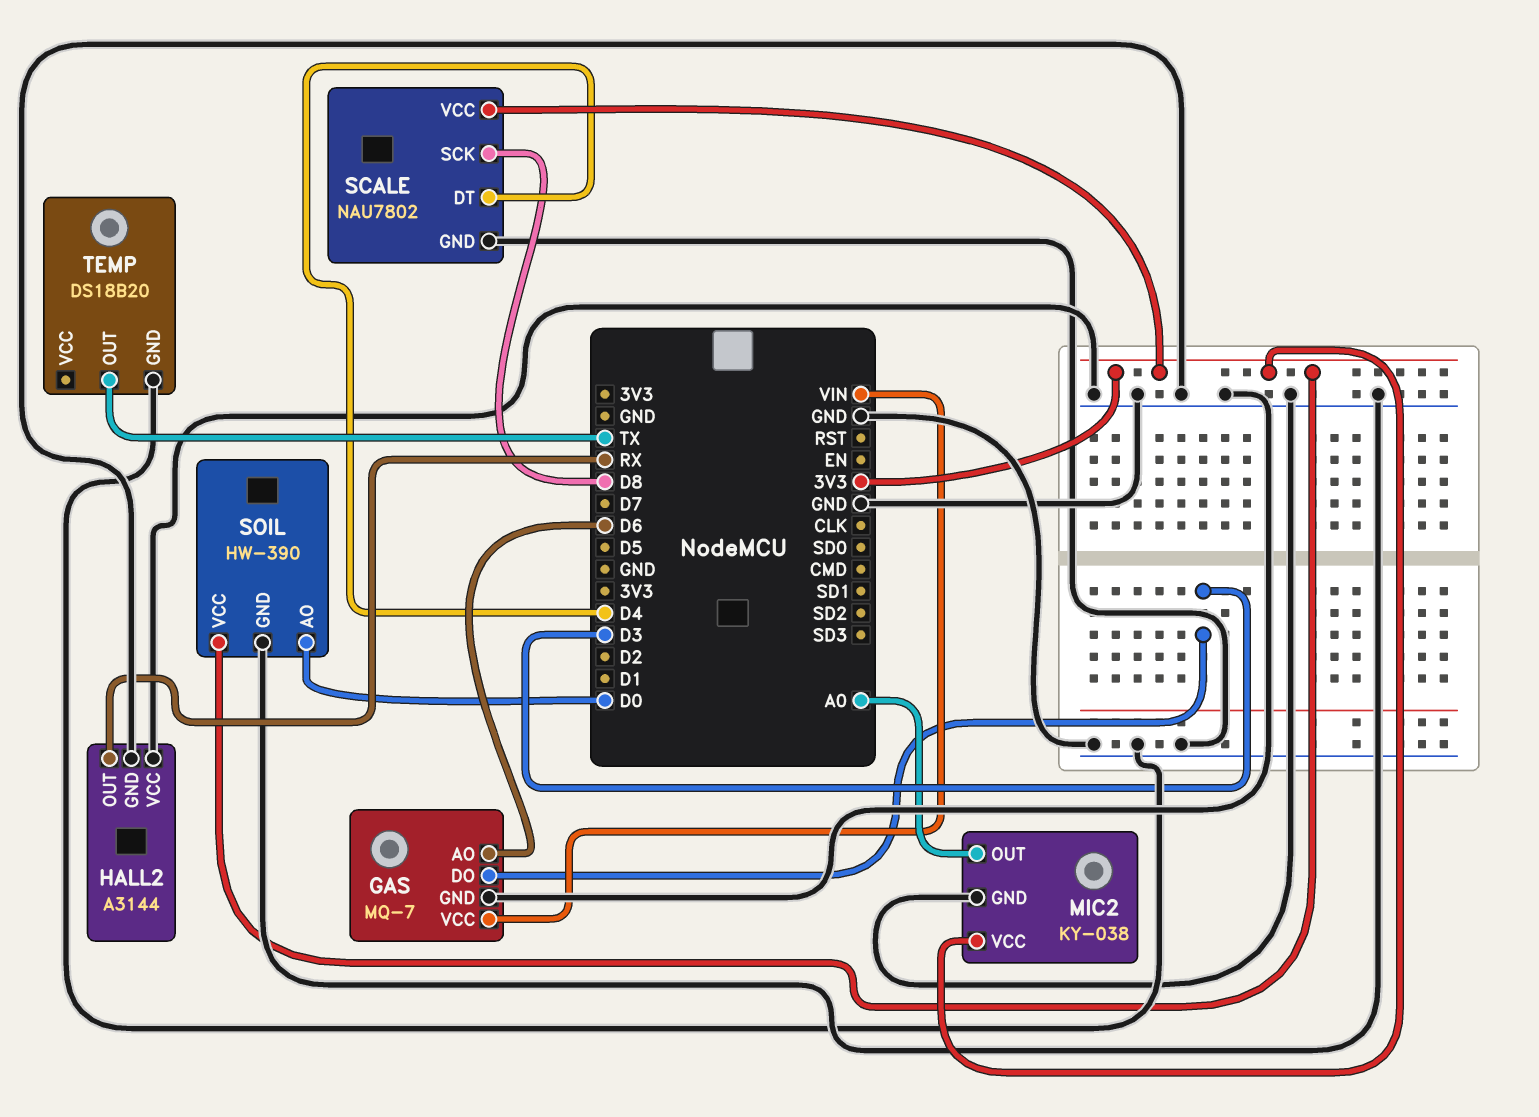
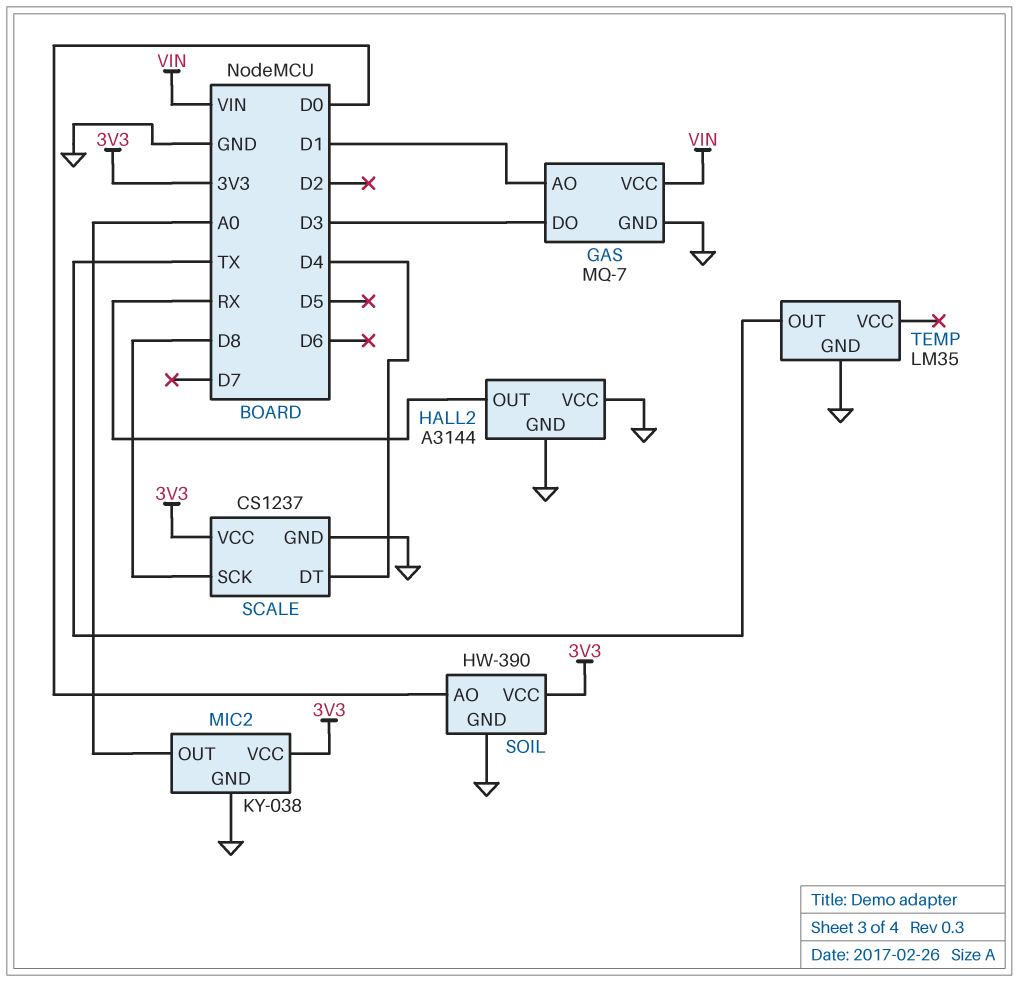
GAS pin AO: D6 -> D1
SCALE: NAU7802 -> CS1237
TEMP: DS18B20 -> LM35

